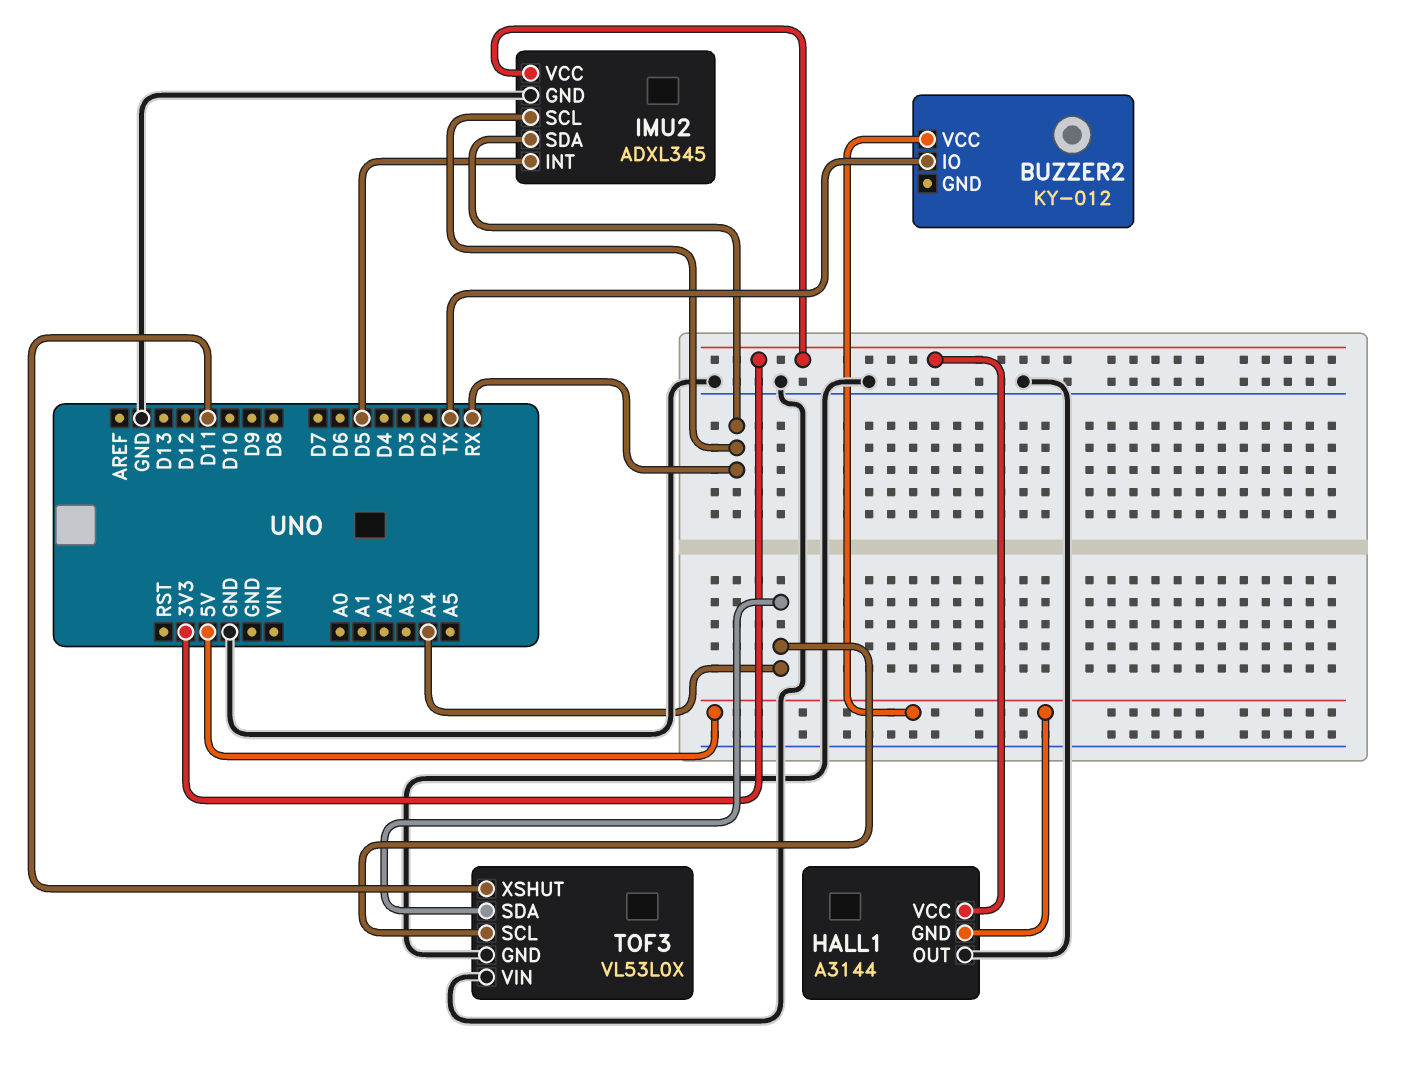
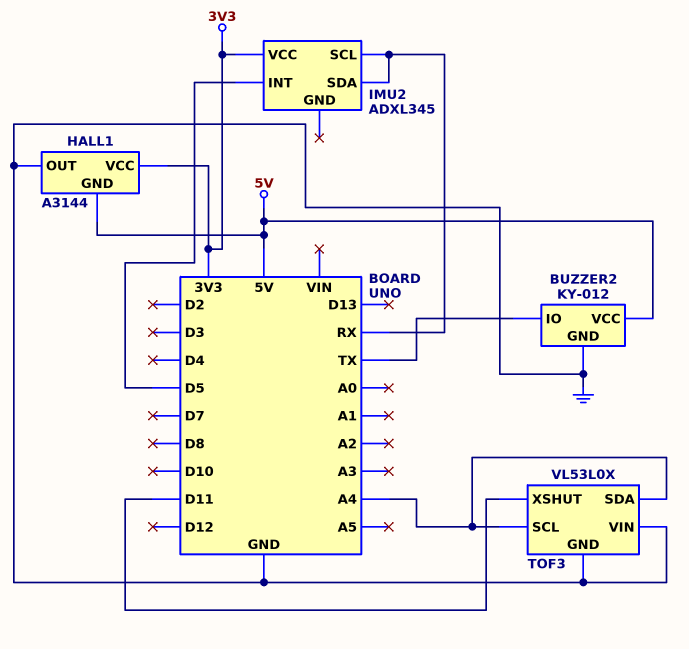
BUZZER2 pin GND: none -> GND
IMU2 pin GND: GND -> none

